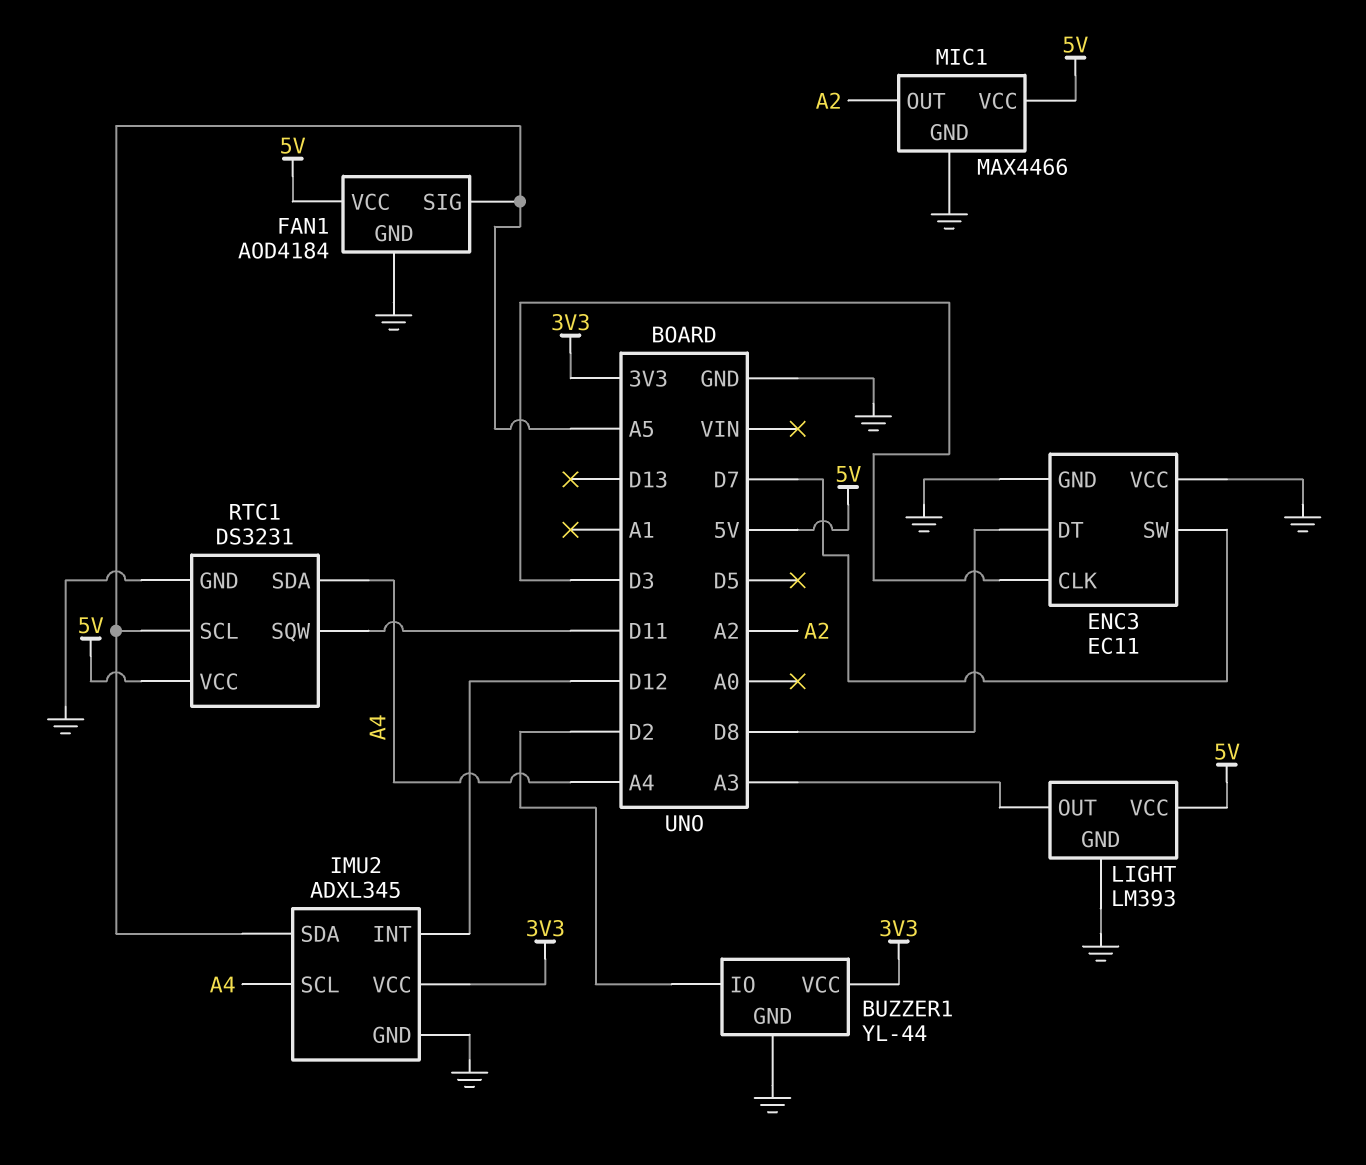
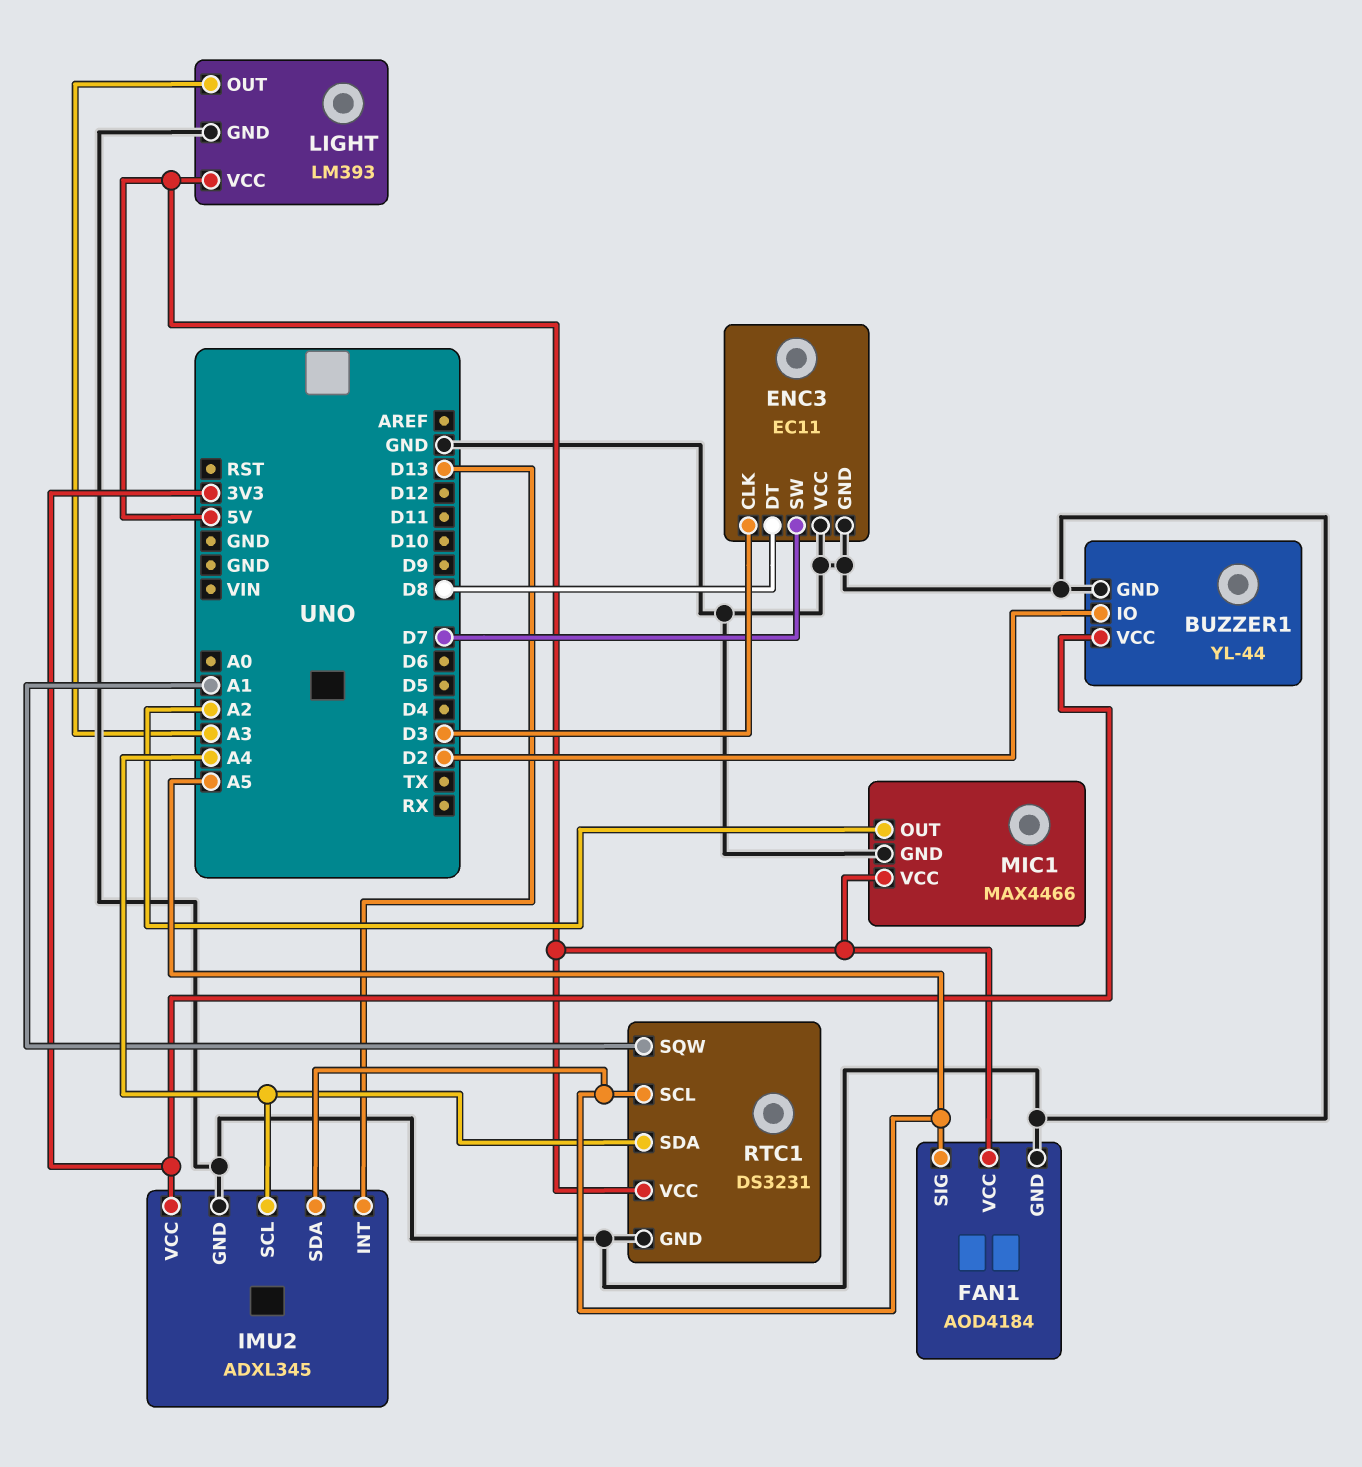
IMU2 pin INT: D12 -> D13
RTC1 pin SQW: D11 -> A1

